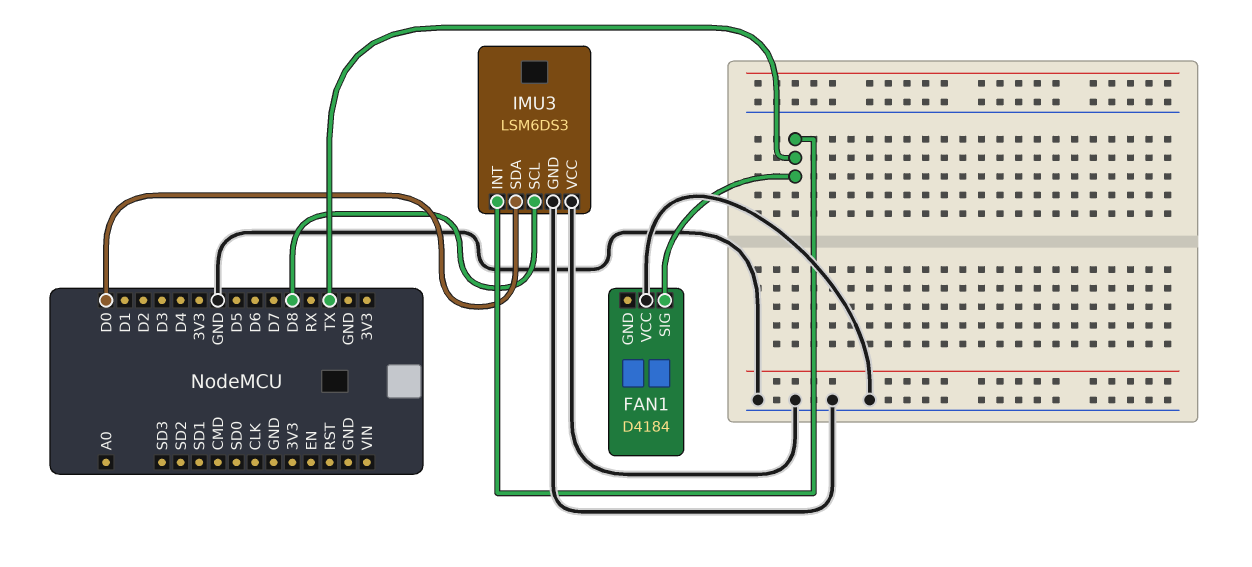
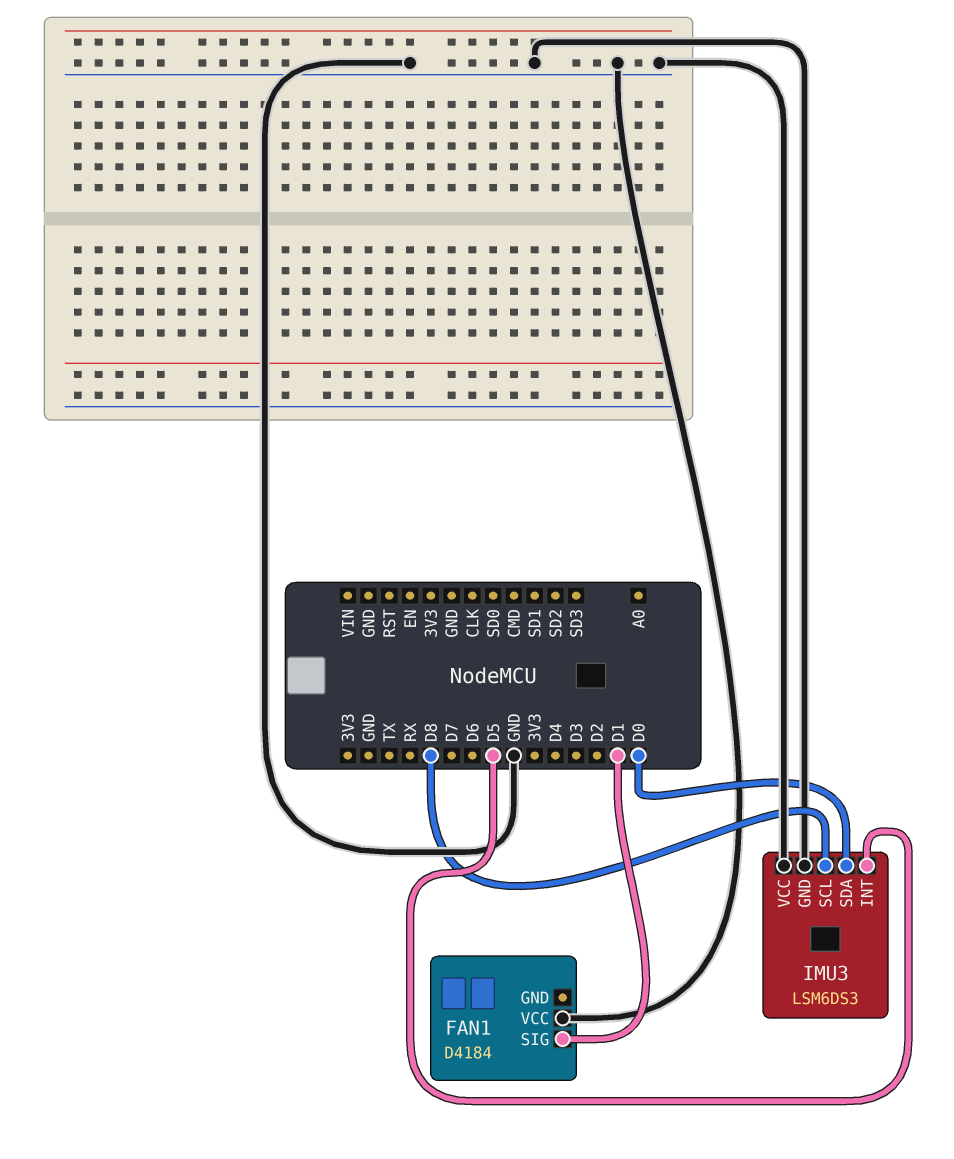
FAN1 pin SIG: TX -> D1
IMU3 pin INT: TX -> D5

